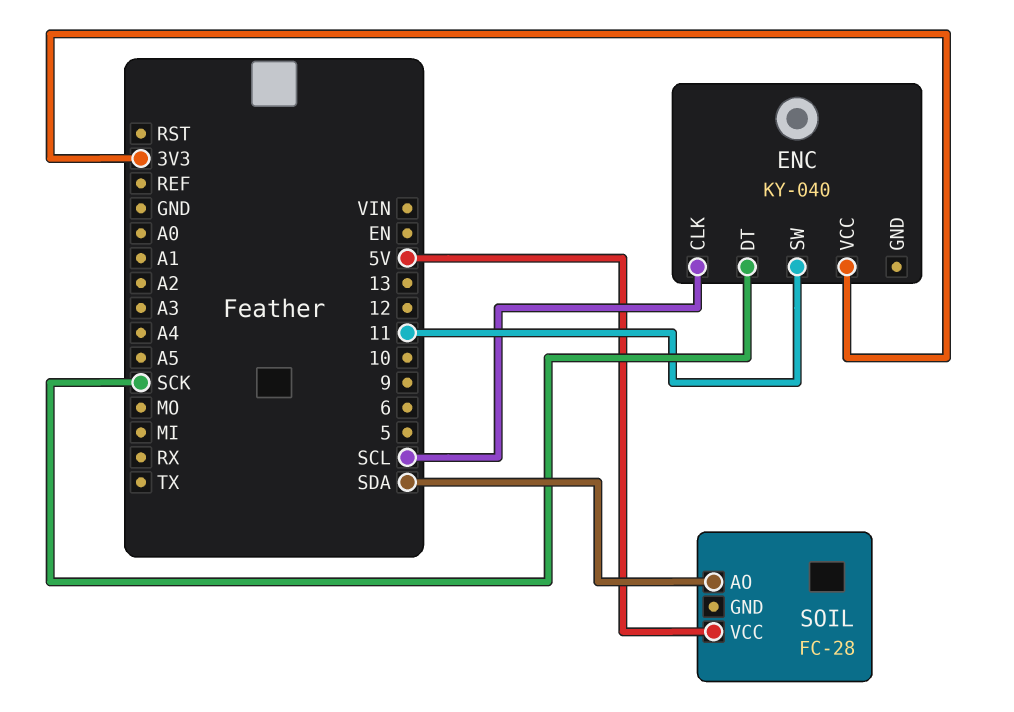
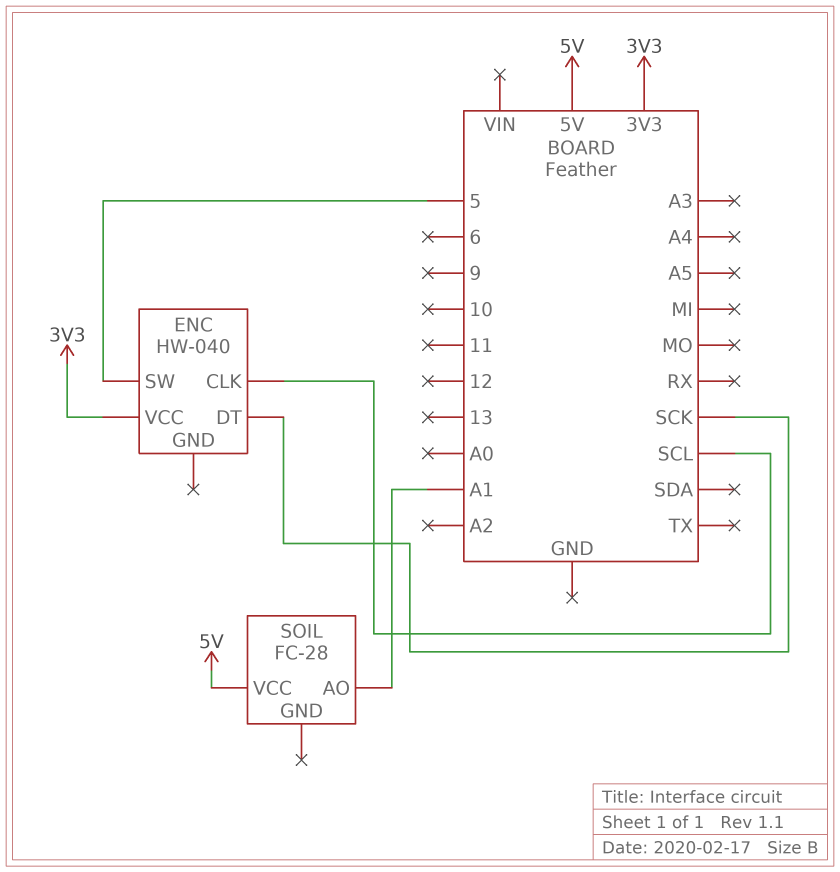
ENC: KY-040 -> HW-040
ENC pin SW: 11 -> 5
SOIL pin AO: SDA -> A1

